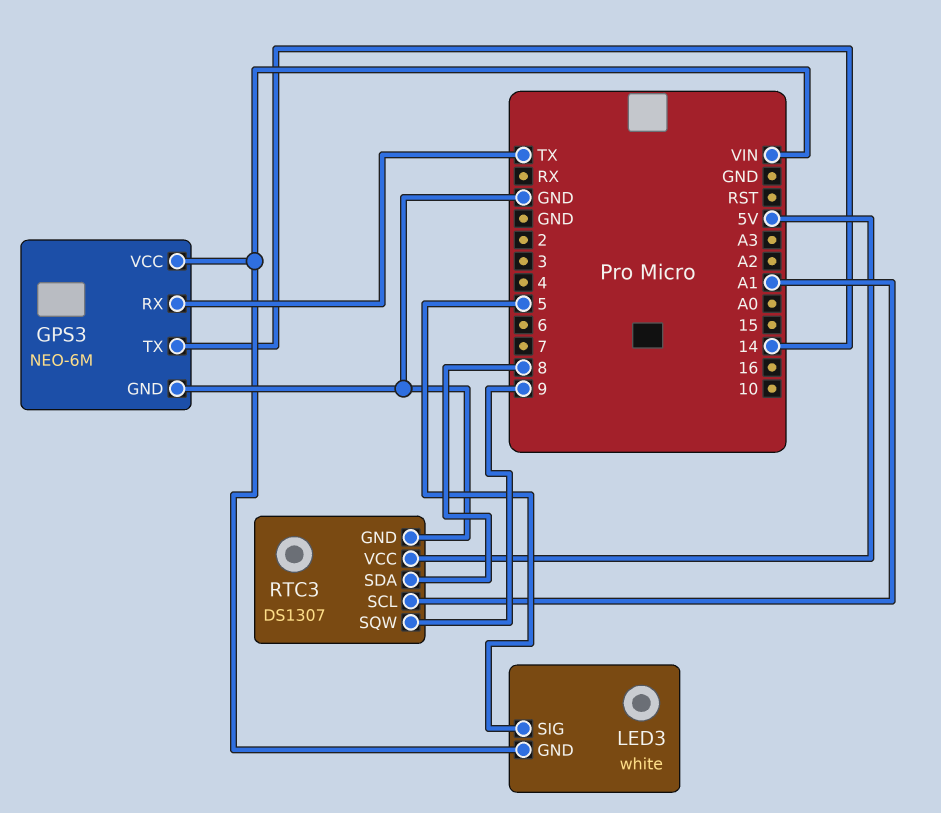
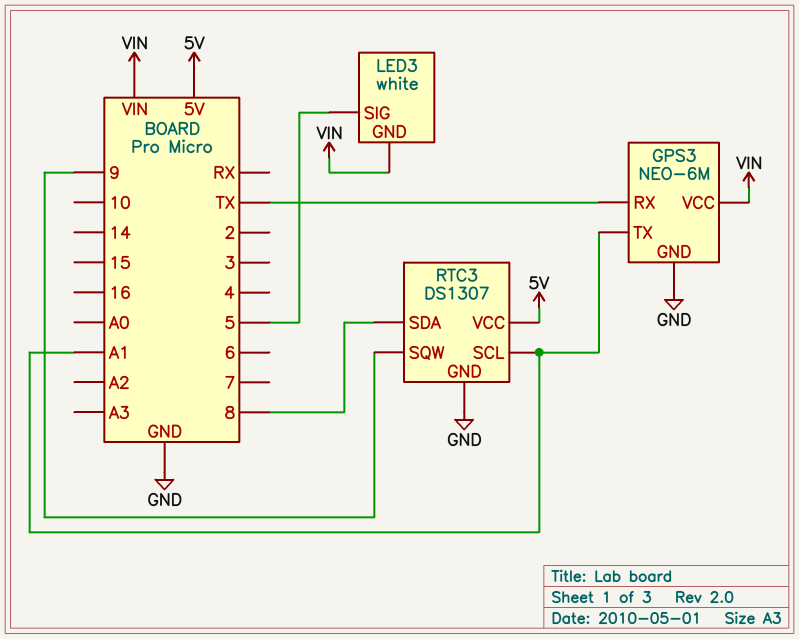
GPS3 pin TX: 14 -> A1

